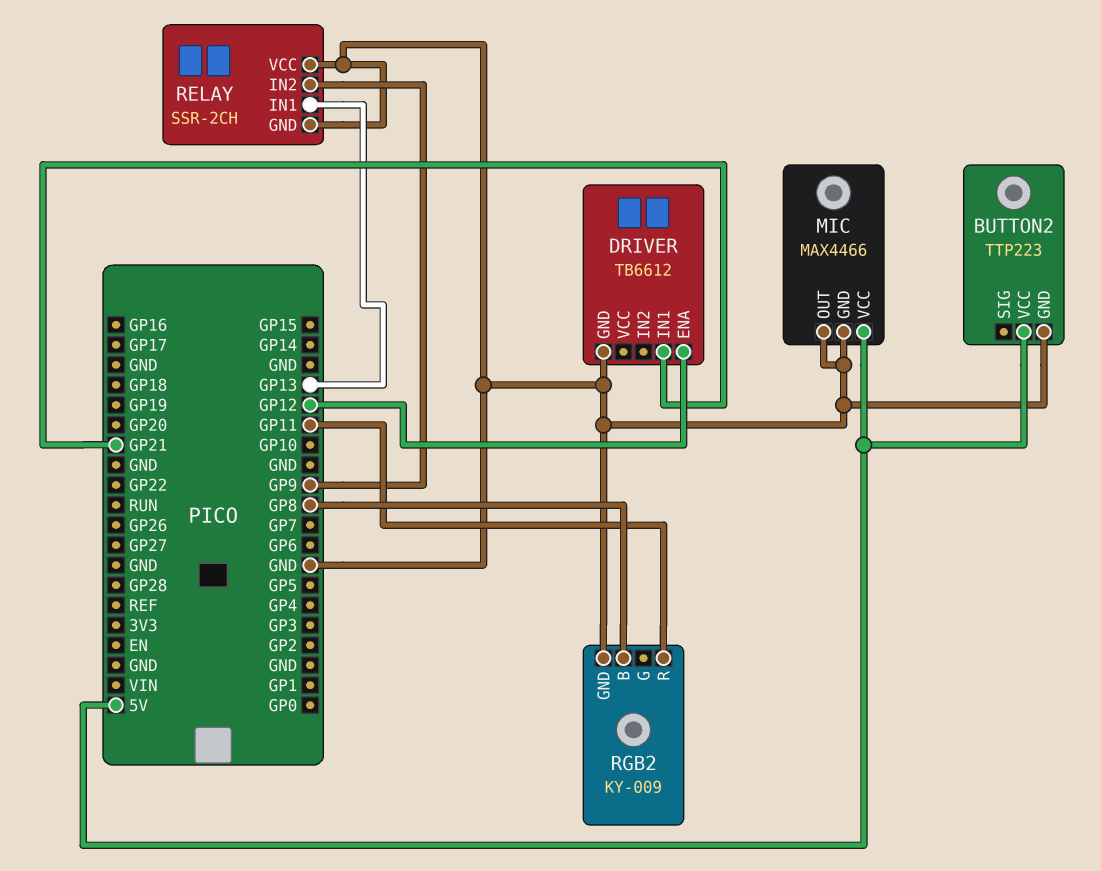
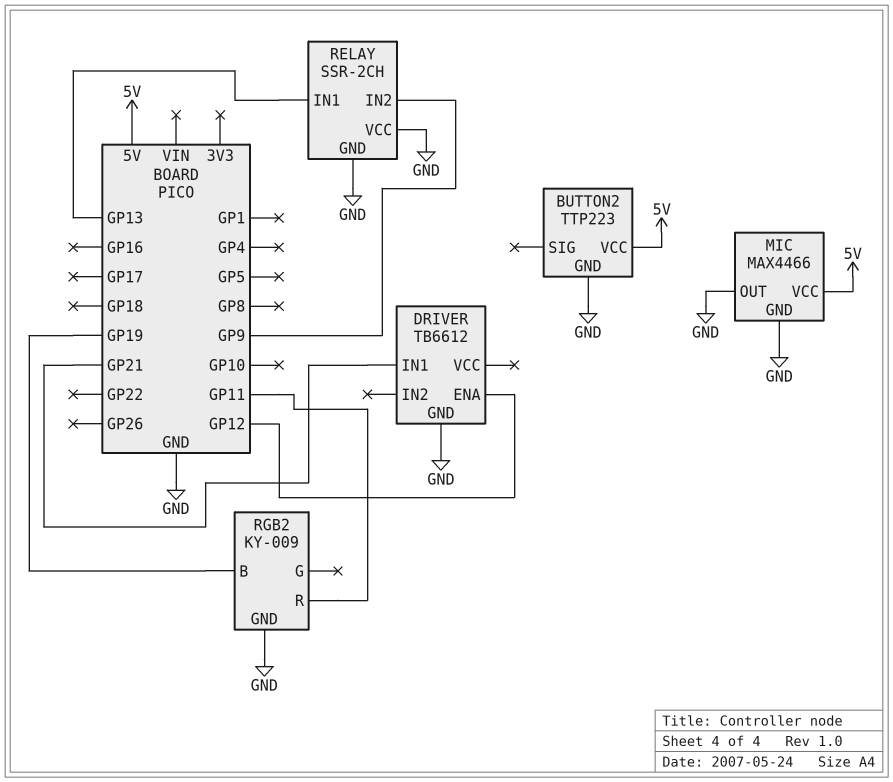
RGB2 pin B: GP8 -> GP19

